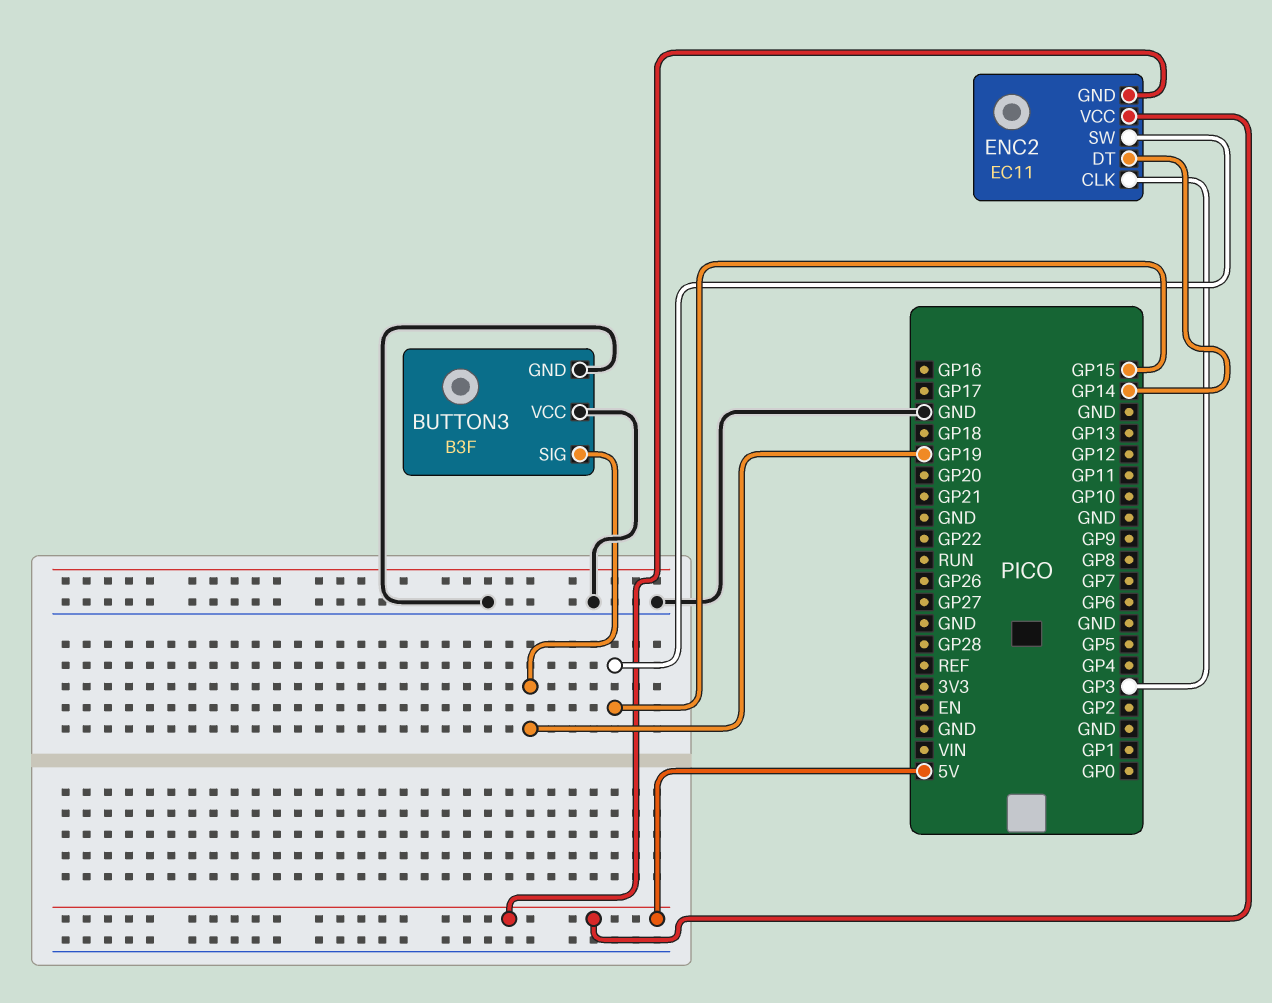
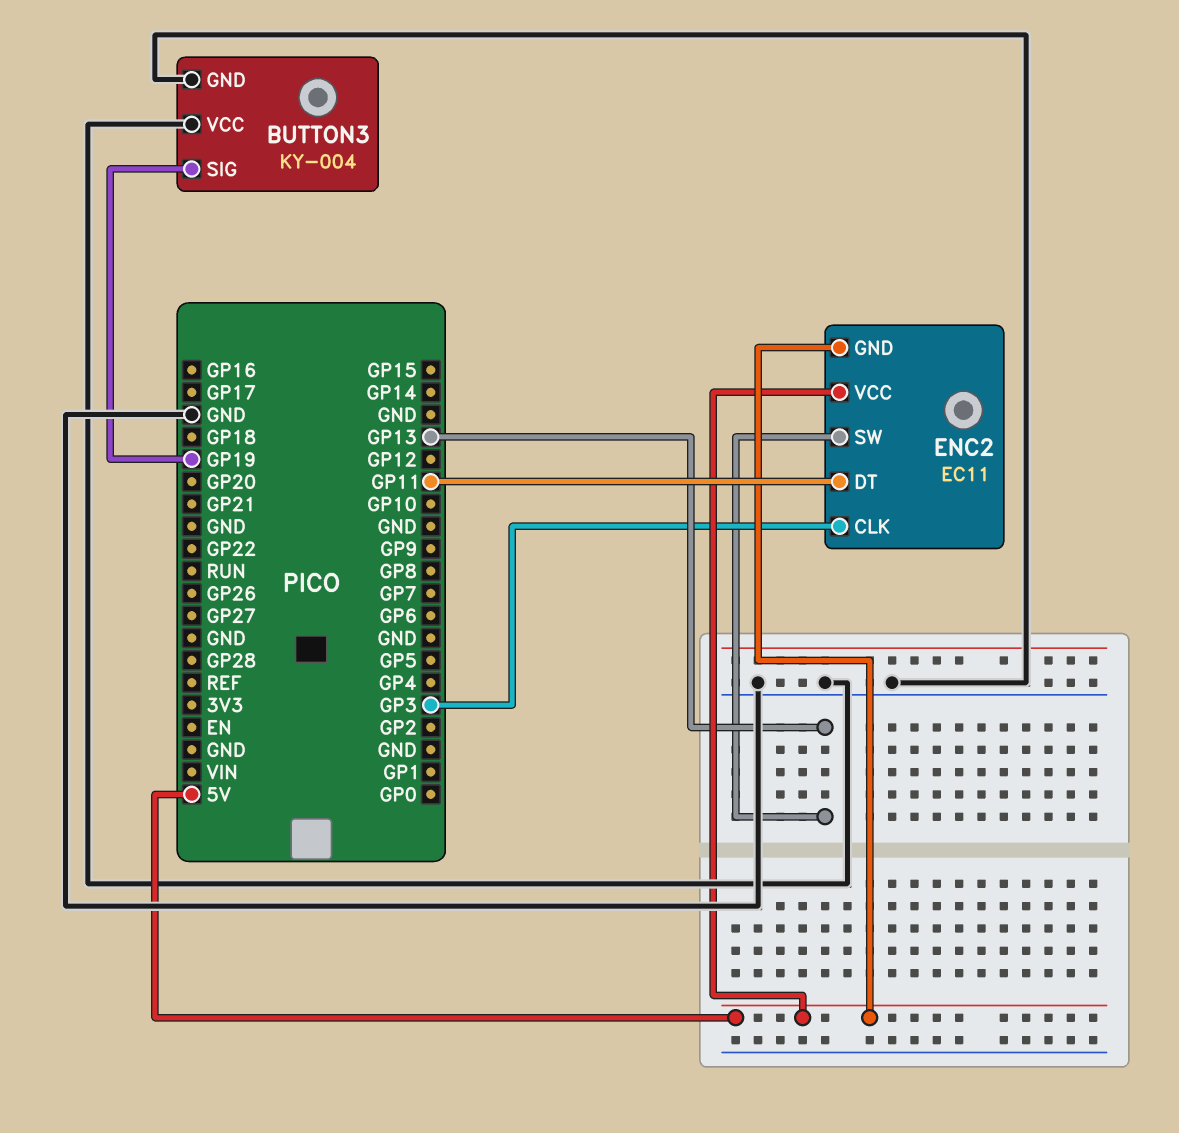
BUTTON3: B3F -> KY-004
ENC2 pin DT: GP14 -> GP11
ENC2 pin SW: GP15 -> GP13

